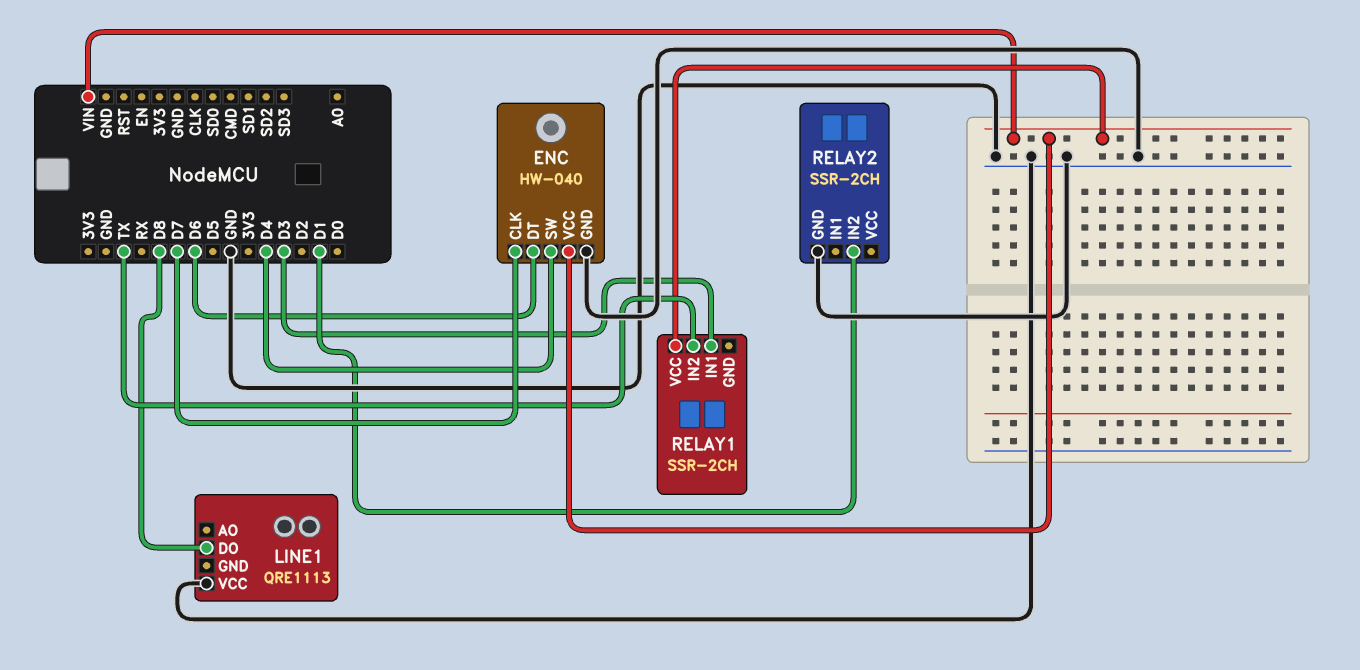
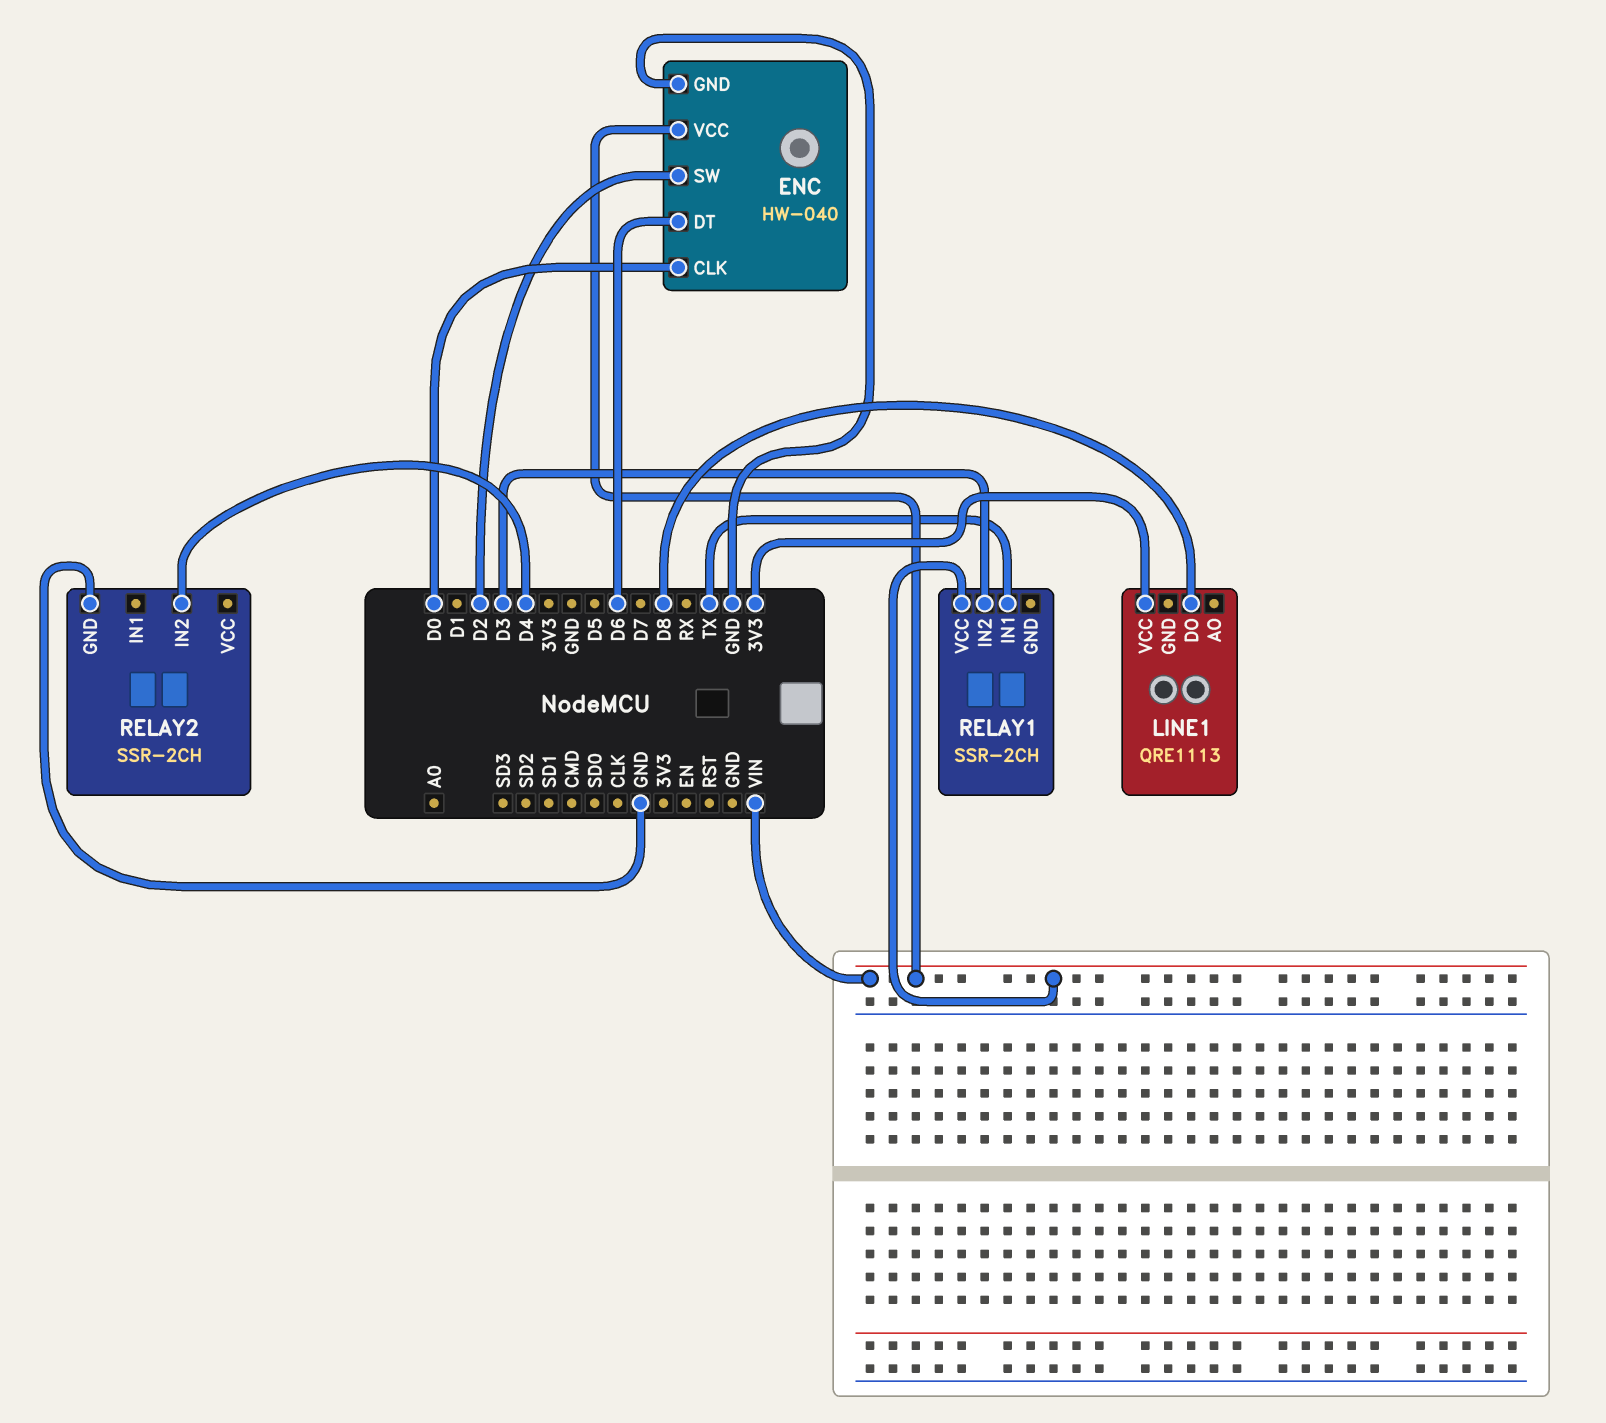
ENC pin CLK: D7 -> D0
ENC pin SW: D4 -> D2
LINE1 pin VCC: GND -> 3V3
RELAY1 pin IN1: D3 -> TX
RELAY1 pin IN2: TX -> D3
RELAY2 pin IN2: D1 -> D4

